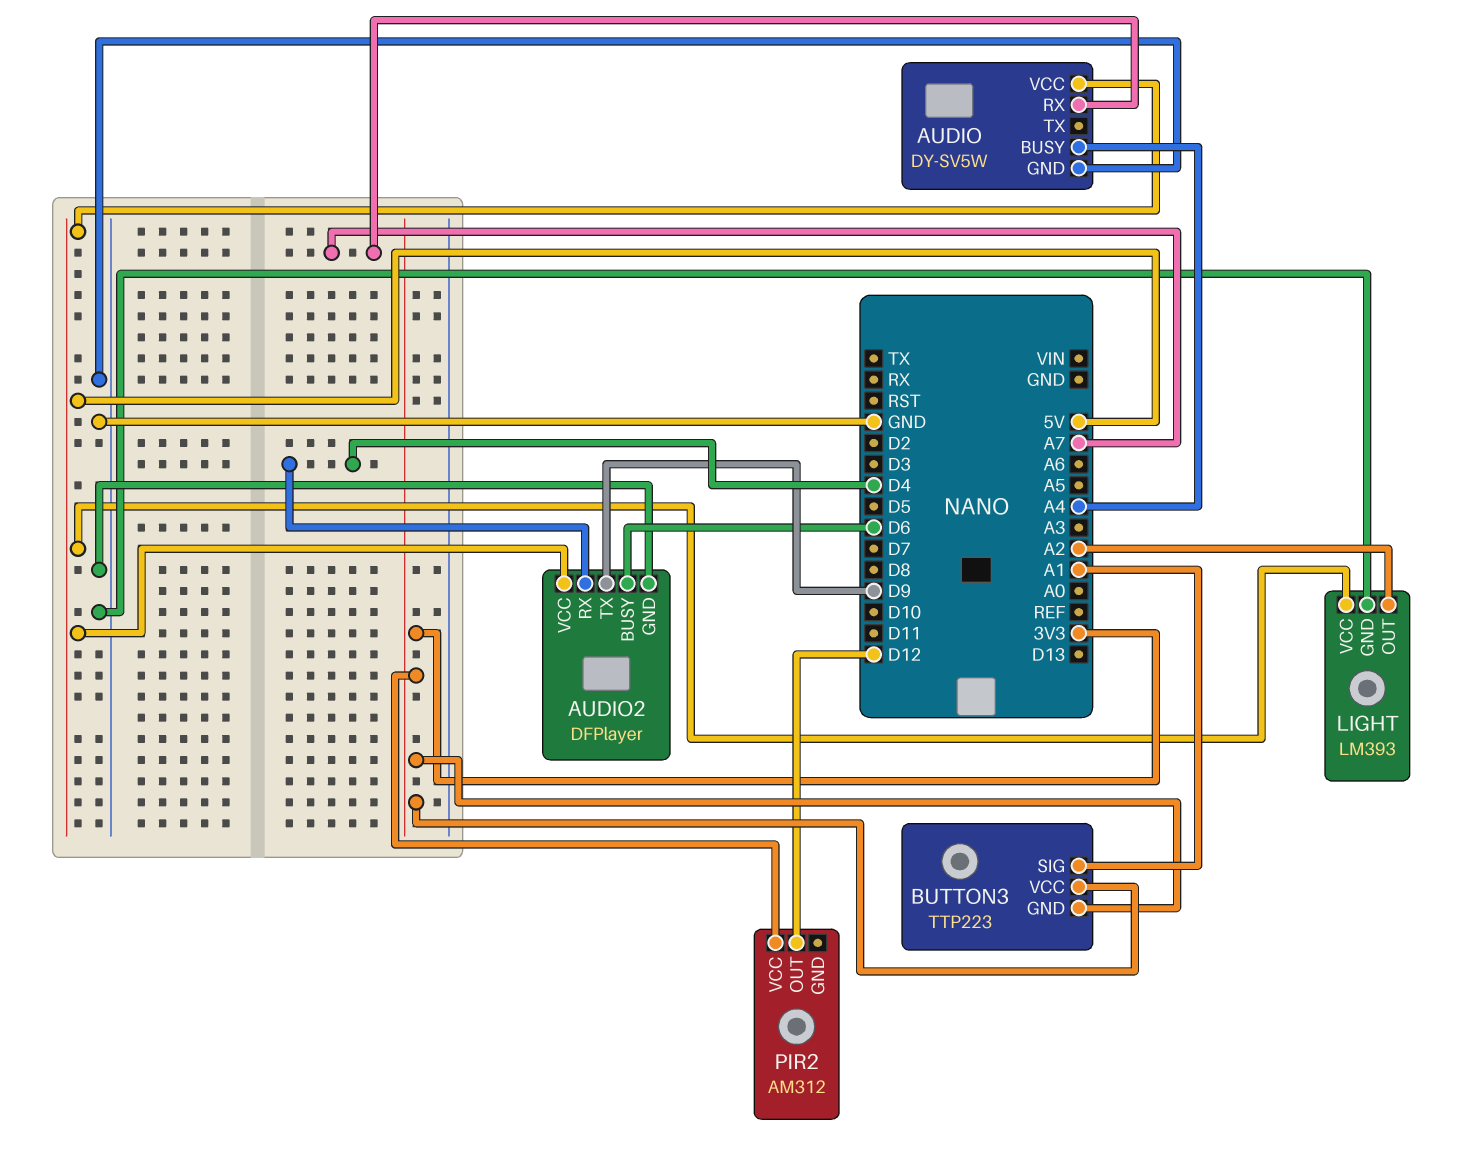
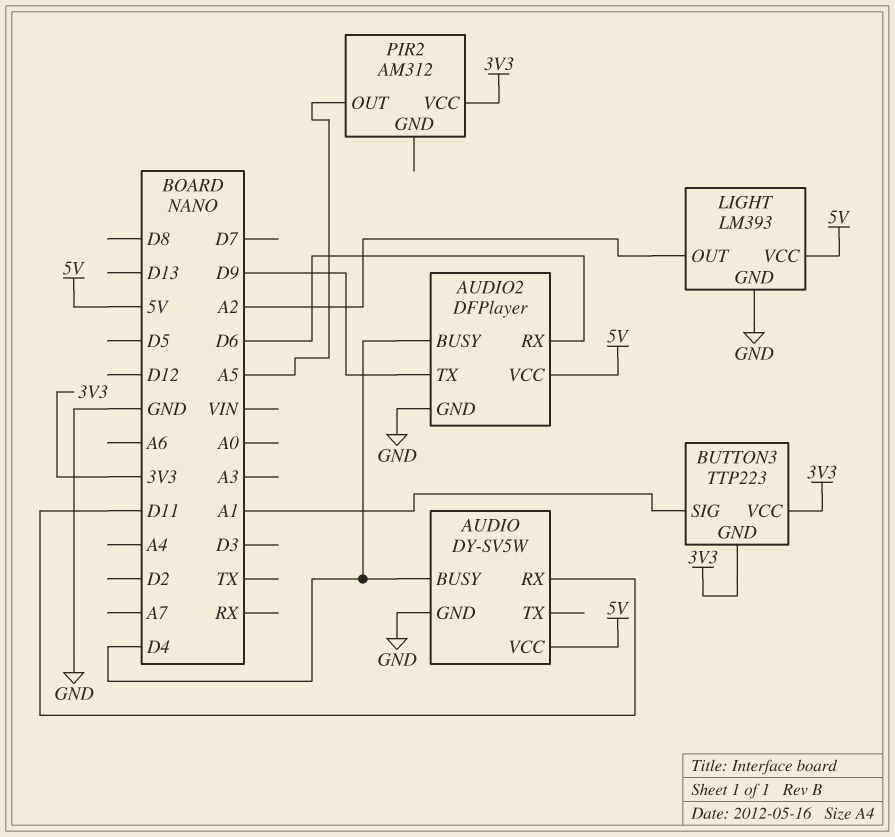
AUDIO pin BUSY: A4 -> D4
AUDIO pin RX: A7 -> D11
AUDIO2 pin BUSY: D6 -> D4
AUDIO2 pin RX: D4 -> D6
PIR2 pin OUT: D12 -> A5

